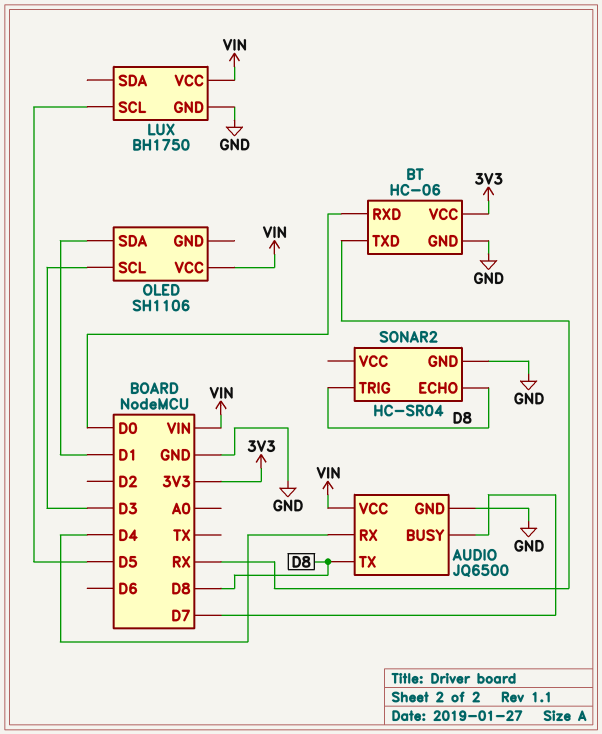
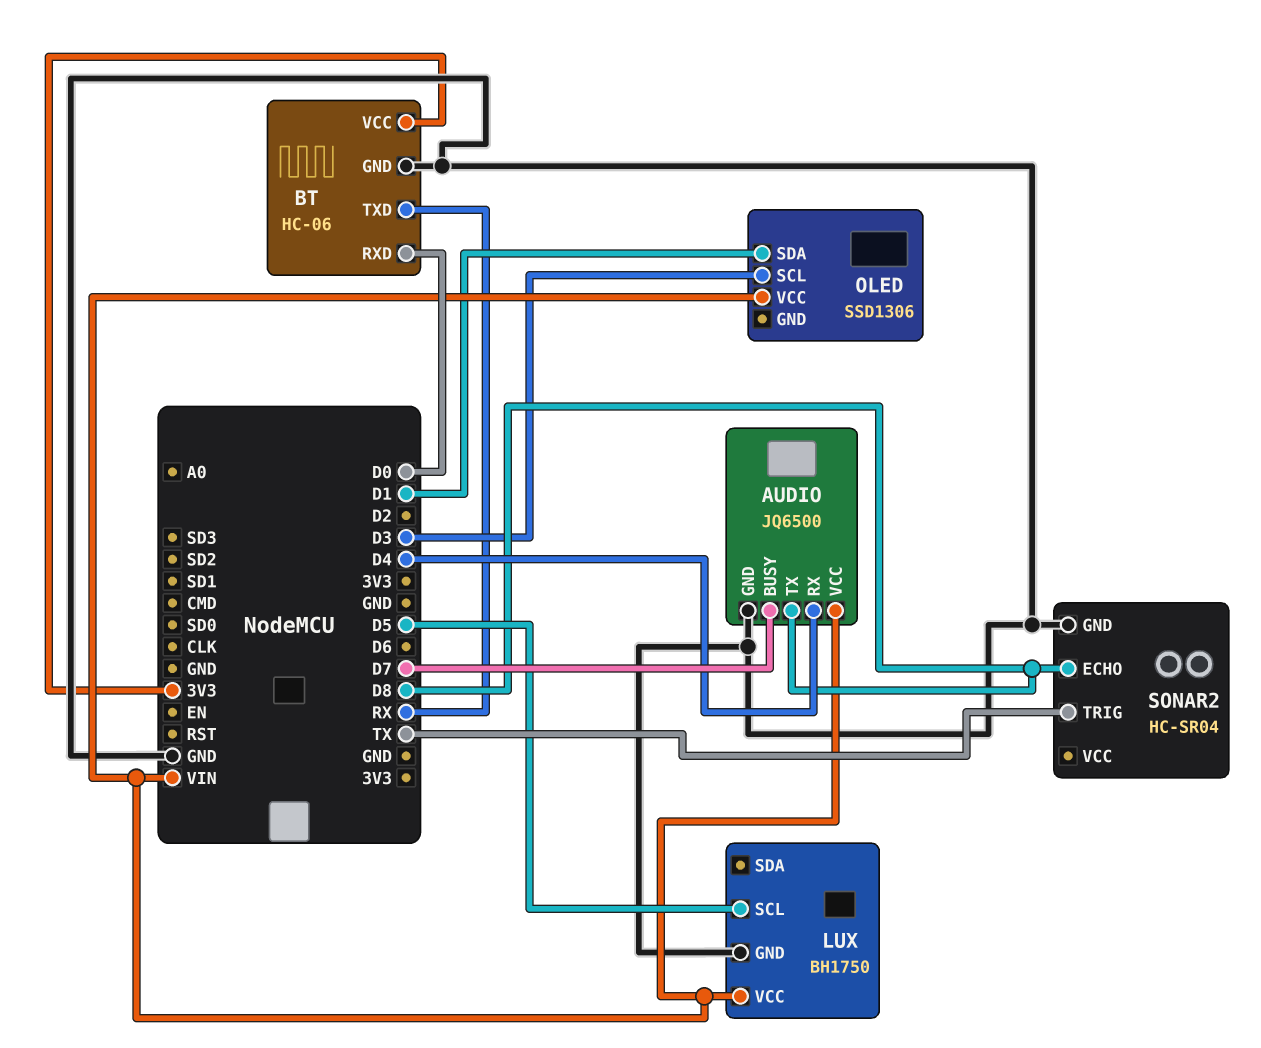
OLED: SH1106 -> SSD1306
SONAR2 pin TRIG: D8 -> TX

